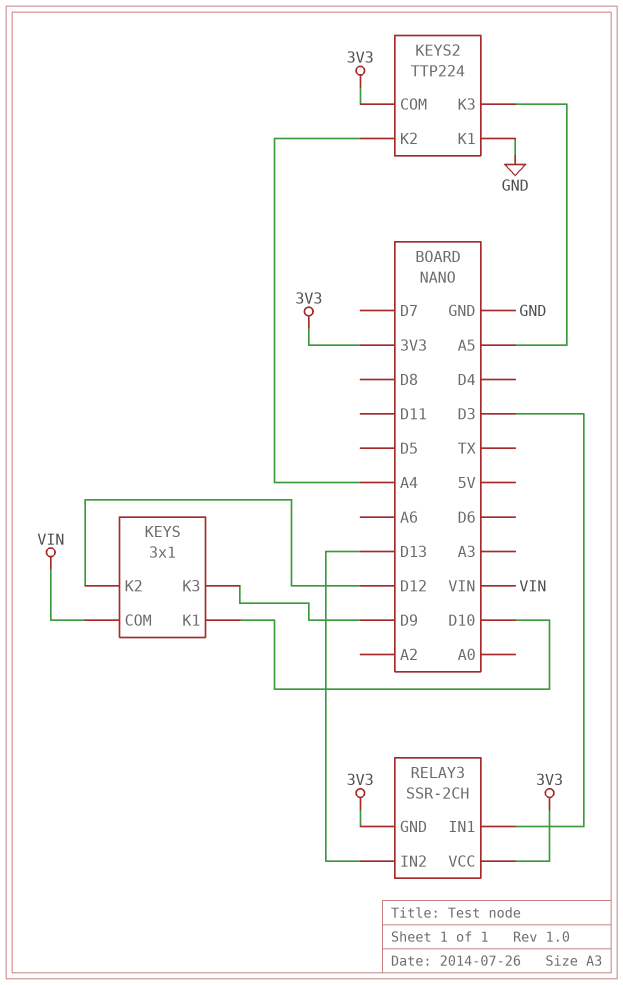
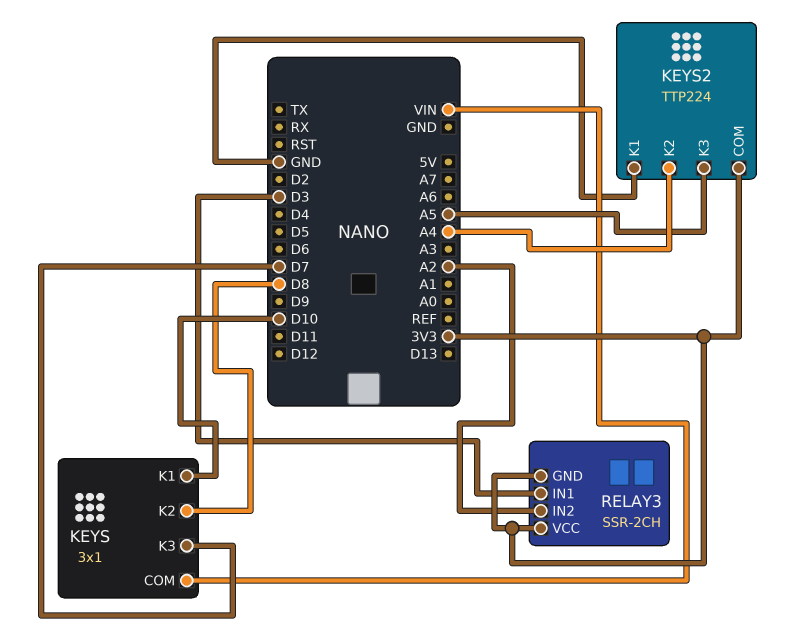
KEYS pin K2: D12 -> D8
KEYS pin K3: D9 -> D7
RELAY3 pin IN2: D13 -> A2

